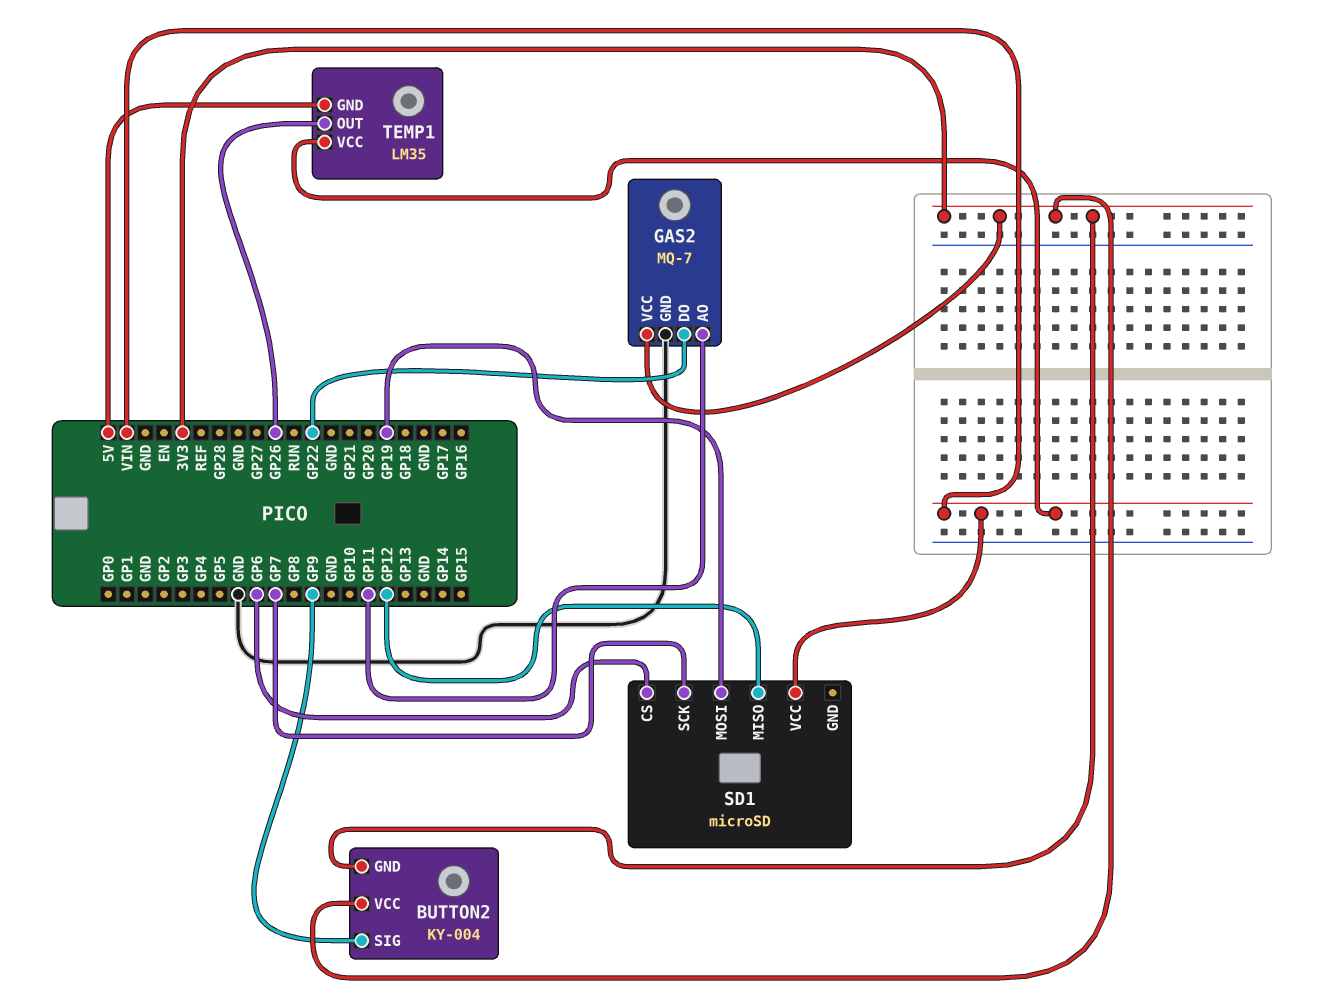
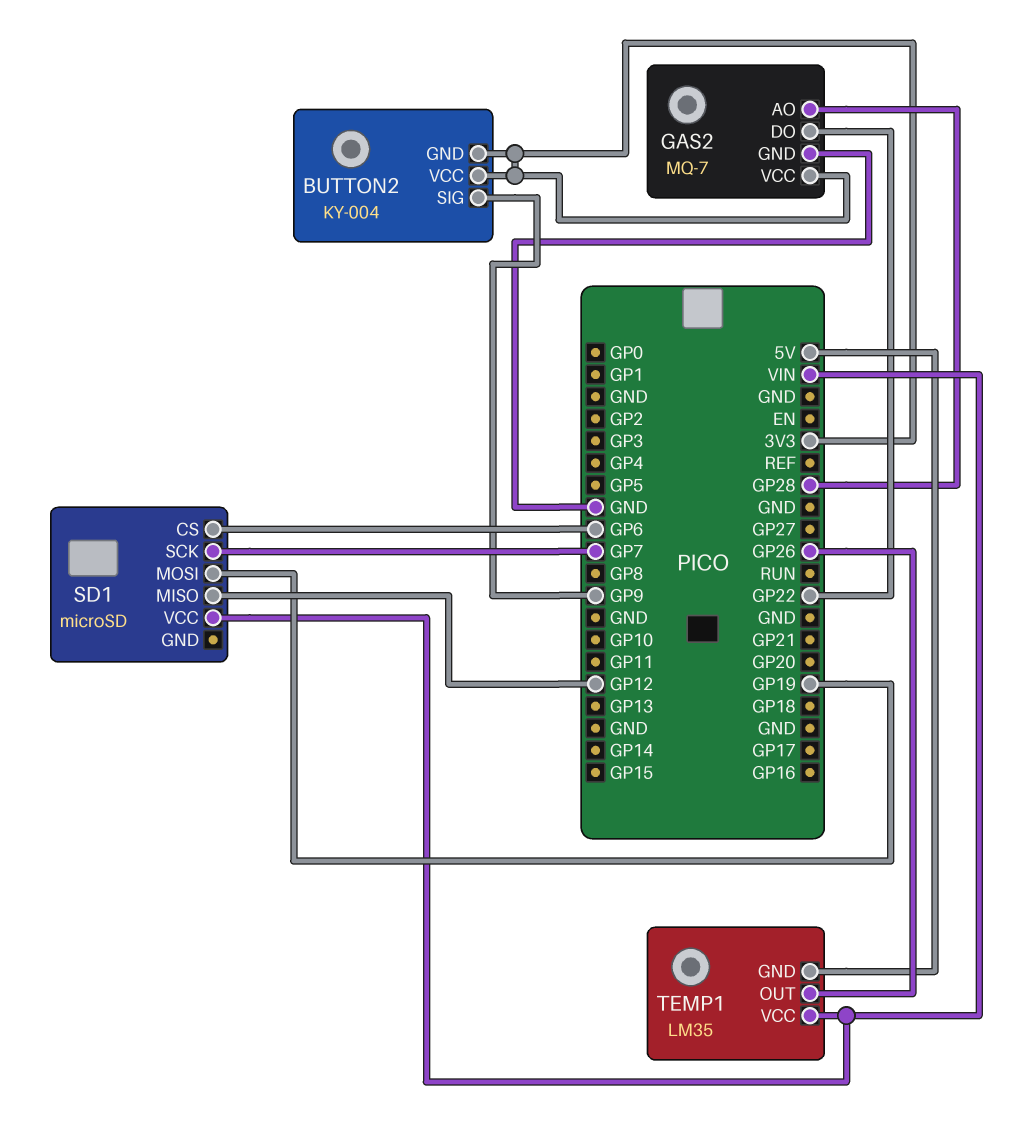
GAS2 pin AO: GP11 -> GP28

